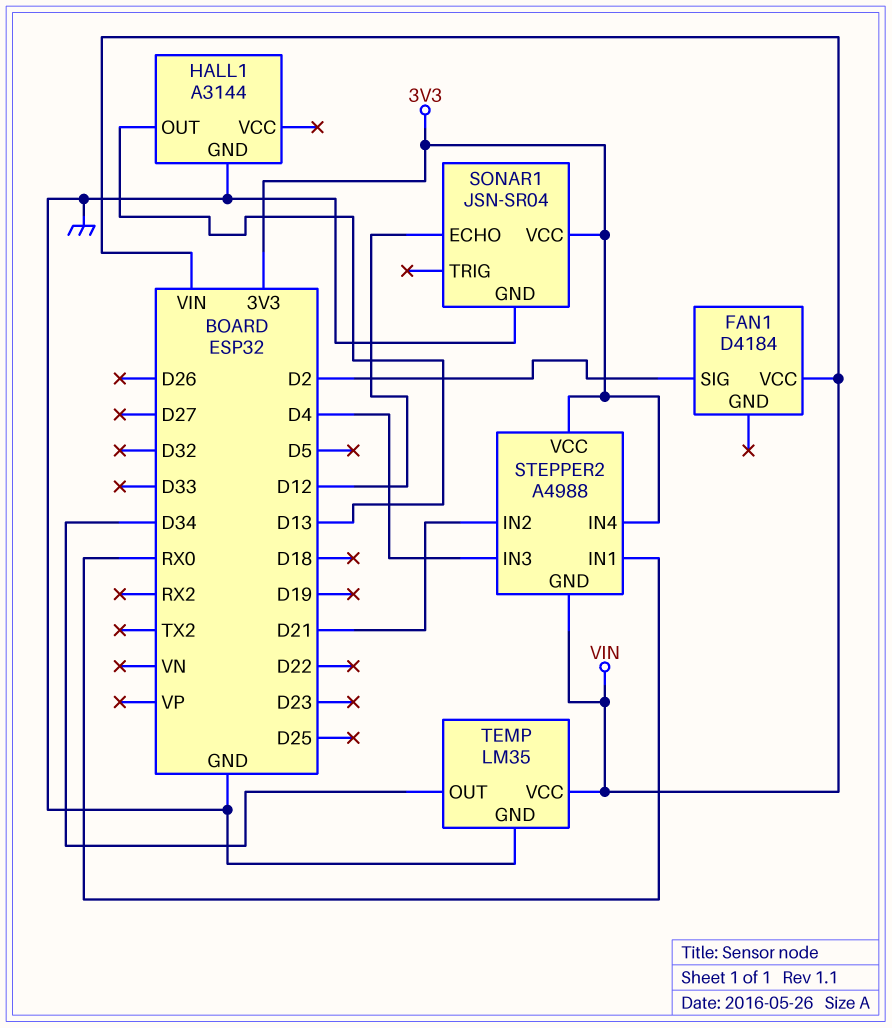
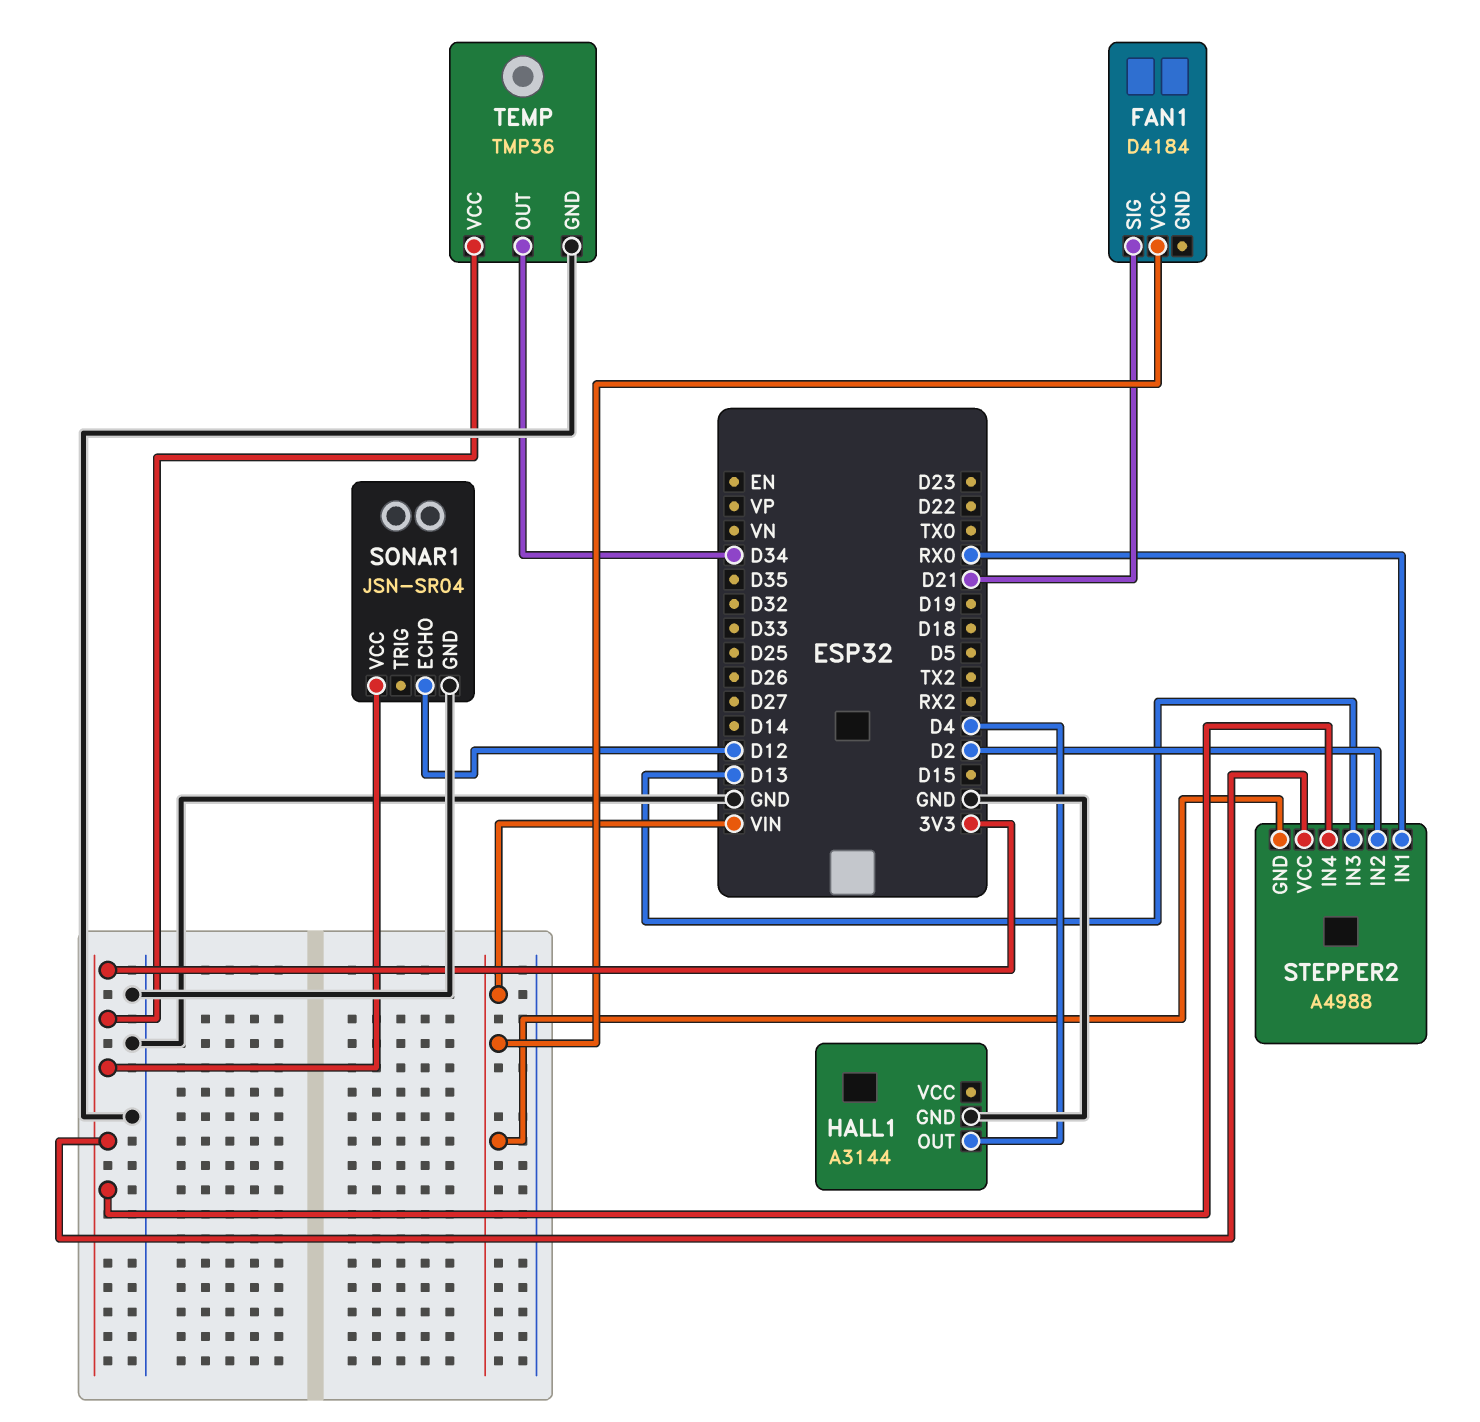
FAN1 pin SIG: D2 -> D21
HALL1 pin OUT: D13 -> D4
STEPPER2 pin IN2: D21 -> D2
STEPPER2 pin IN3: D4 -> D13
TEMP: LM35 -> TMP36
TEMP pin VCC: VIN -> 3V3

